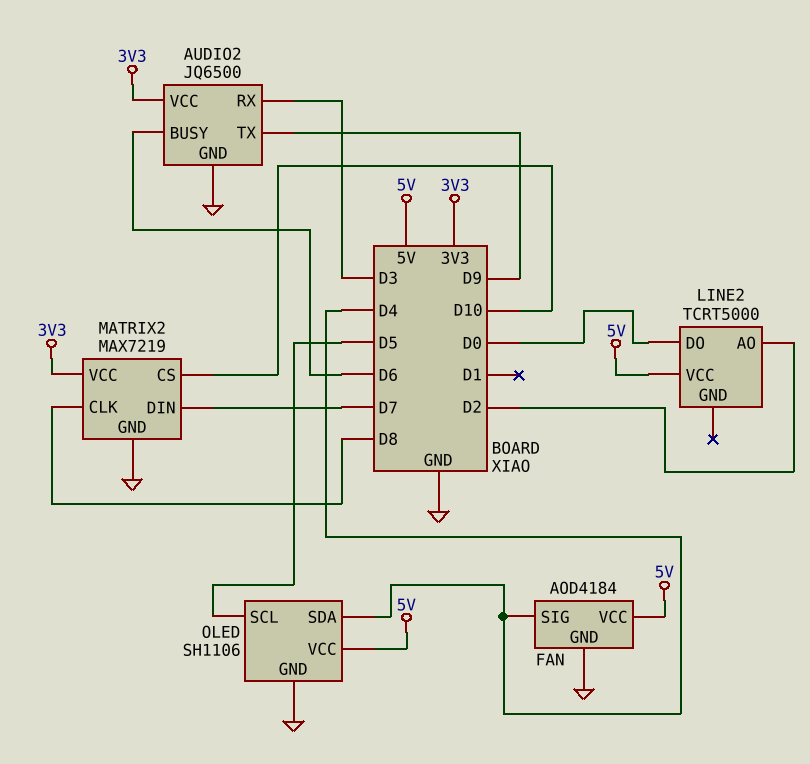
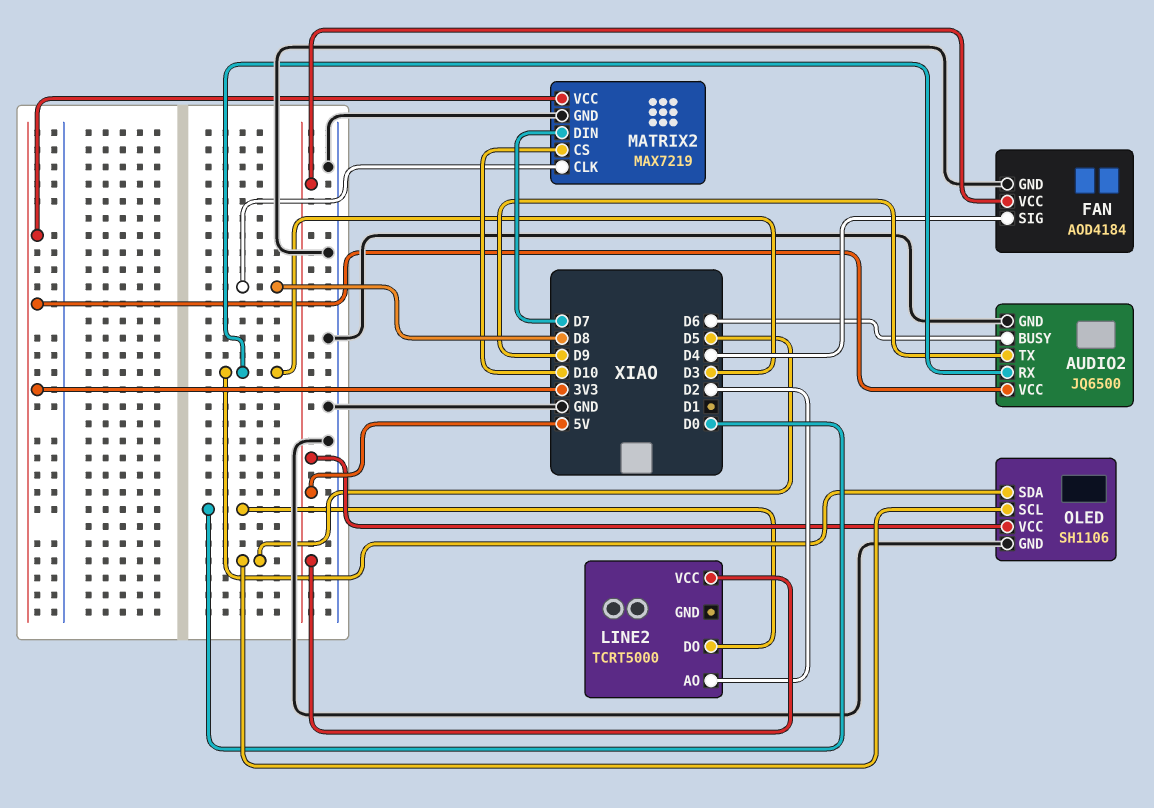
OLED pin SDA: D4 -> D3

